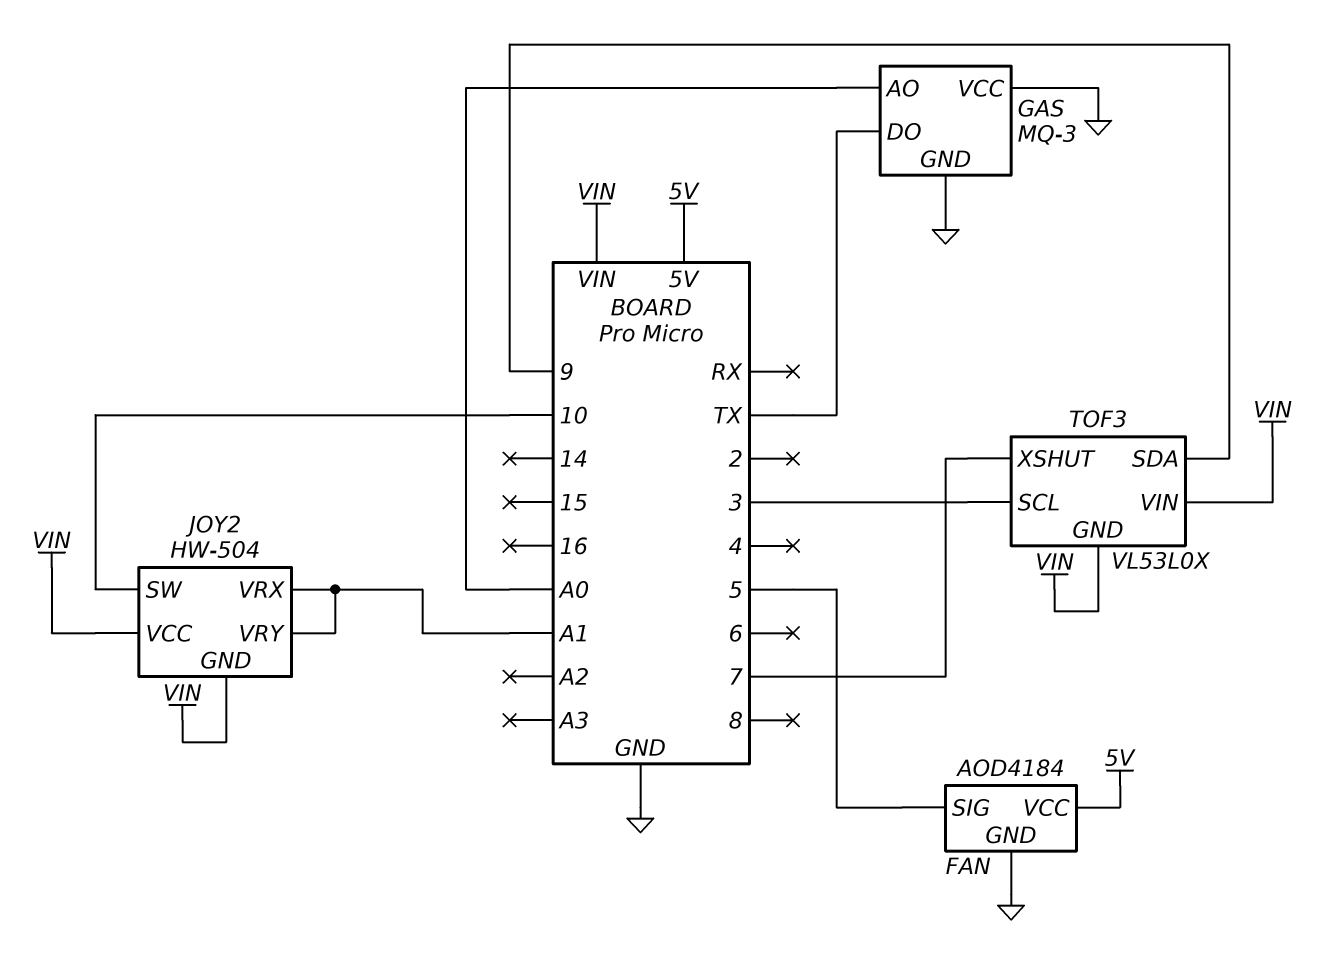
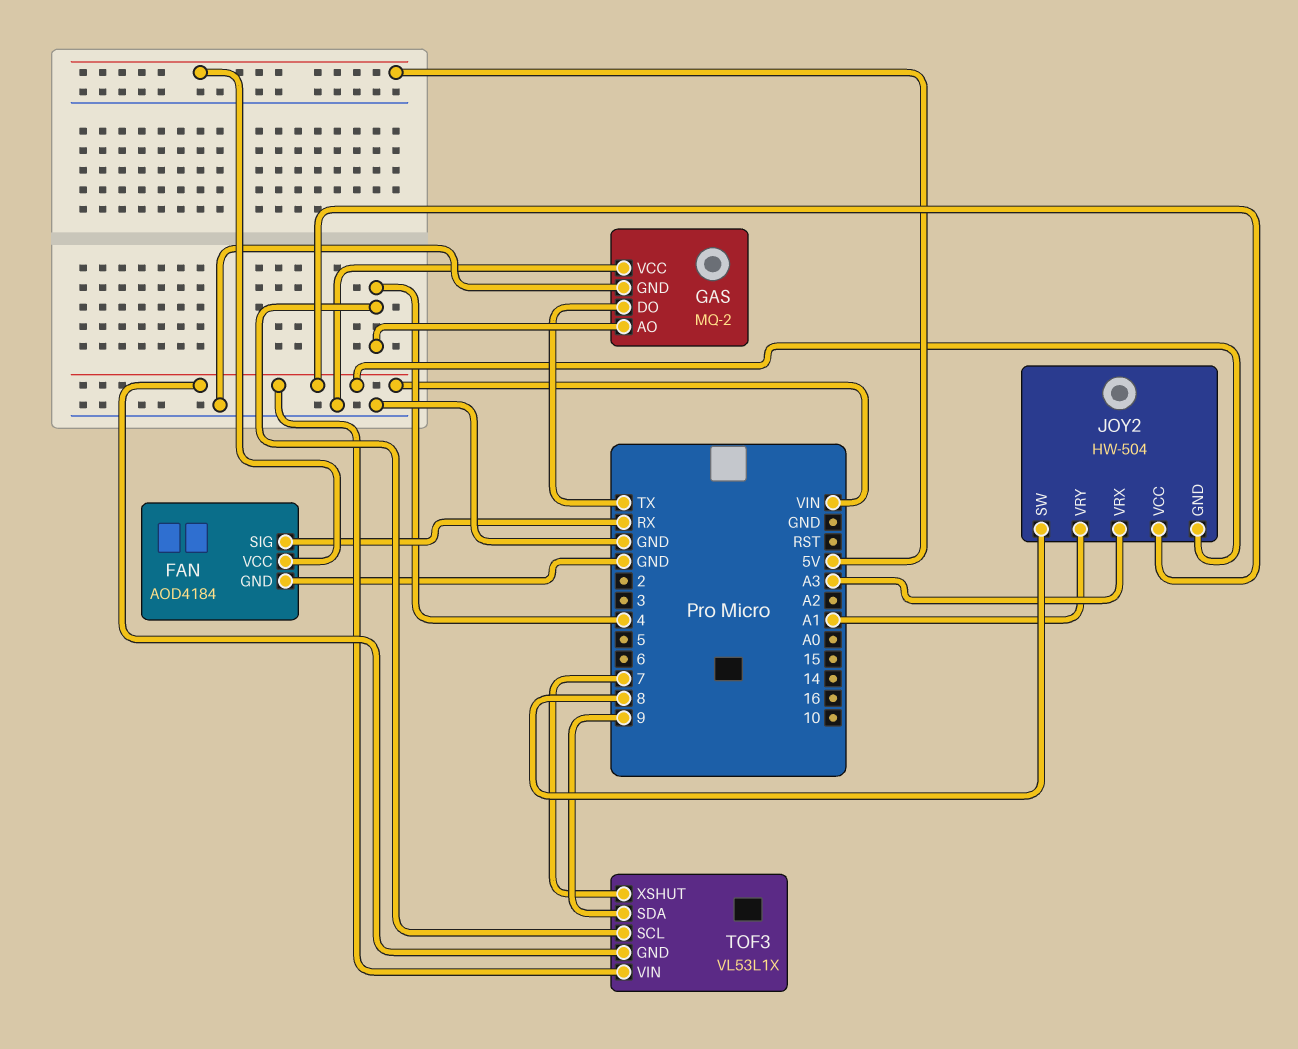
FAN pin SIG: 5 -> RX
GAS: MQ-3 -> MQ-2
GAS pin AO: A0 -> 4
JOY2 pin SW: 10 -> 8
JOY2 pin VRX: A1 -> A3
TOF3: VL53L0X -> VL53L1X
TOF3 pin SCL: 3 -> 4

